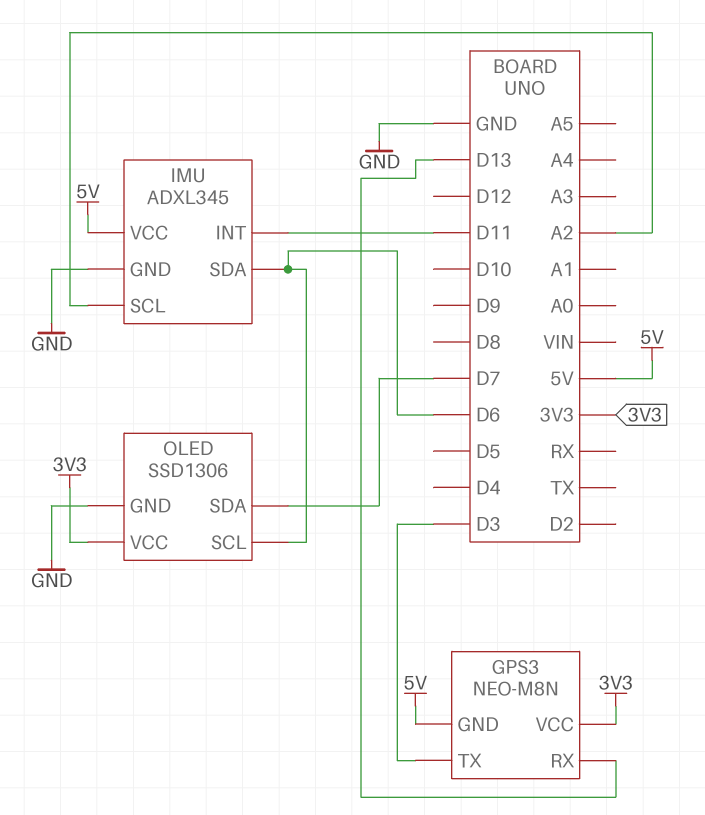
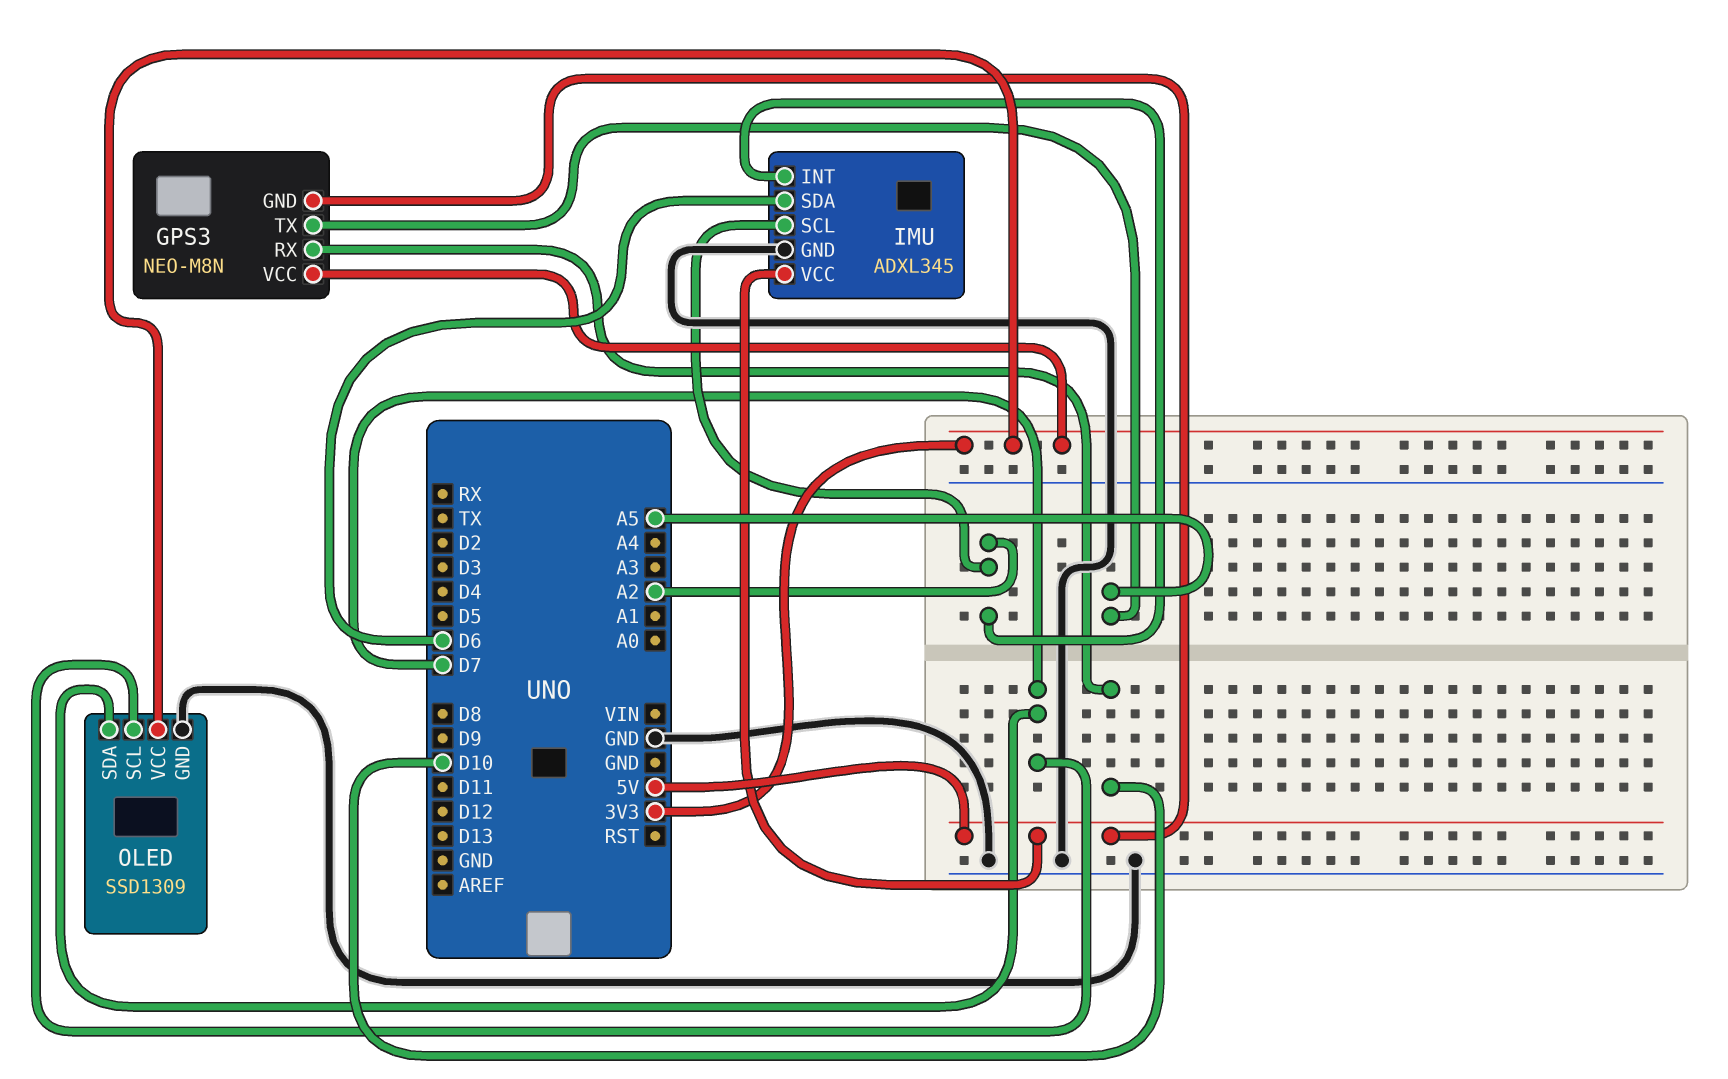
GPS3 pin RX: D13 -> D10
GPS3 pin TX: D3 -> A5
IMU pin INT: D11 -> A2
OLED: SSD1306 -> SSD1309
OLED pin SCL: D6 -> D7

